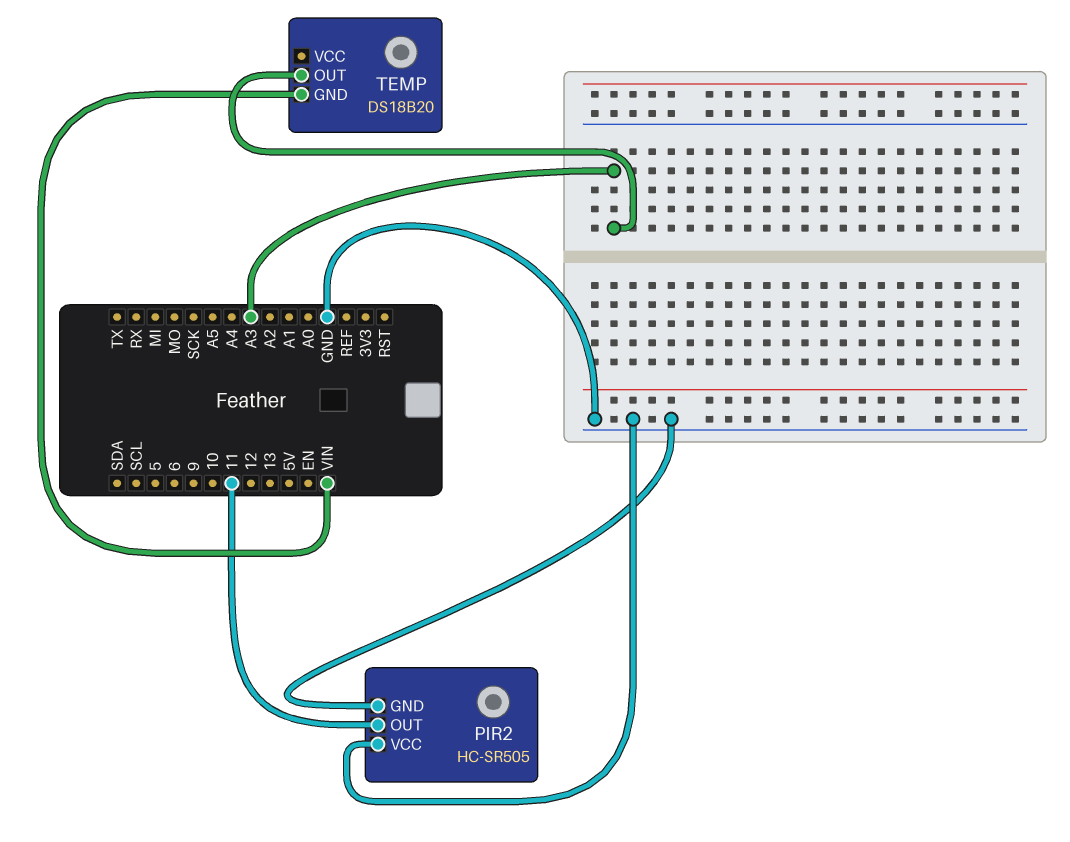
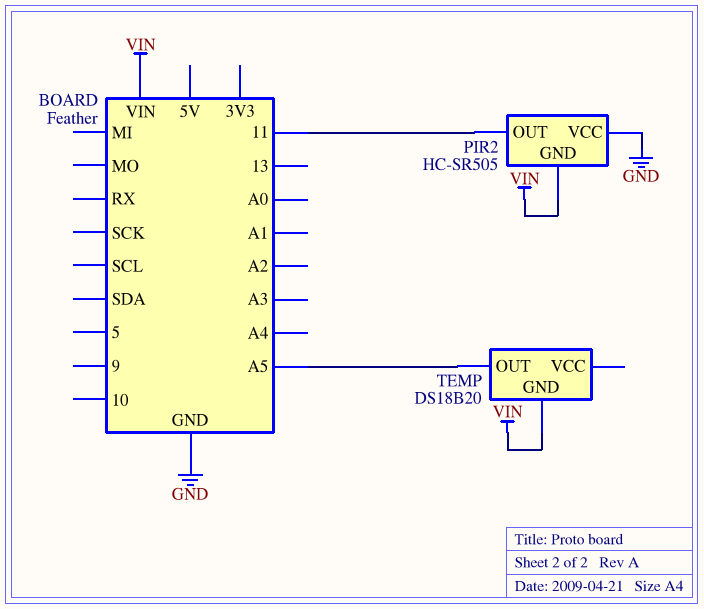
PIR2 pin GND: GND -> VIN
TEMP pin OUT: A3 -> A5

